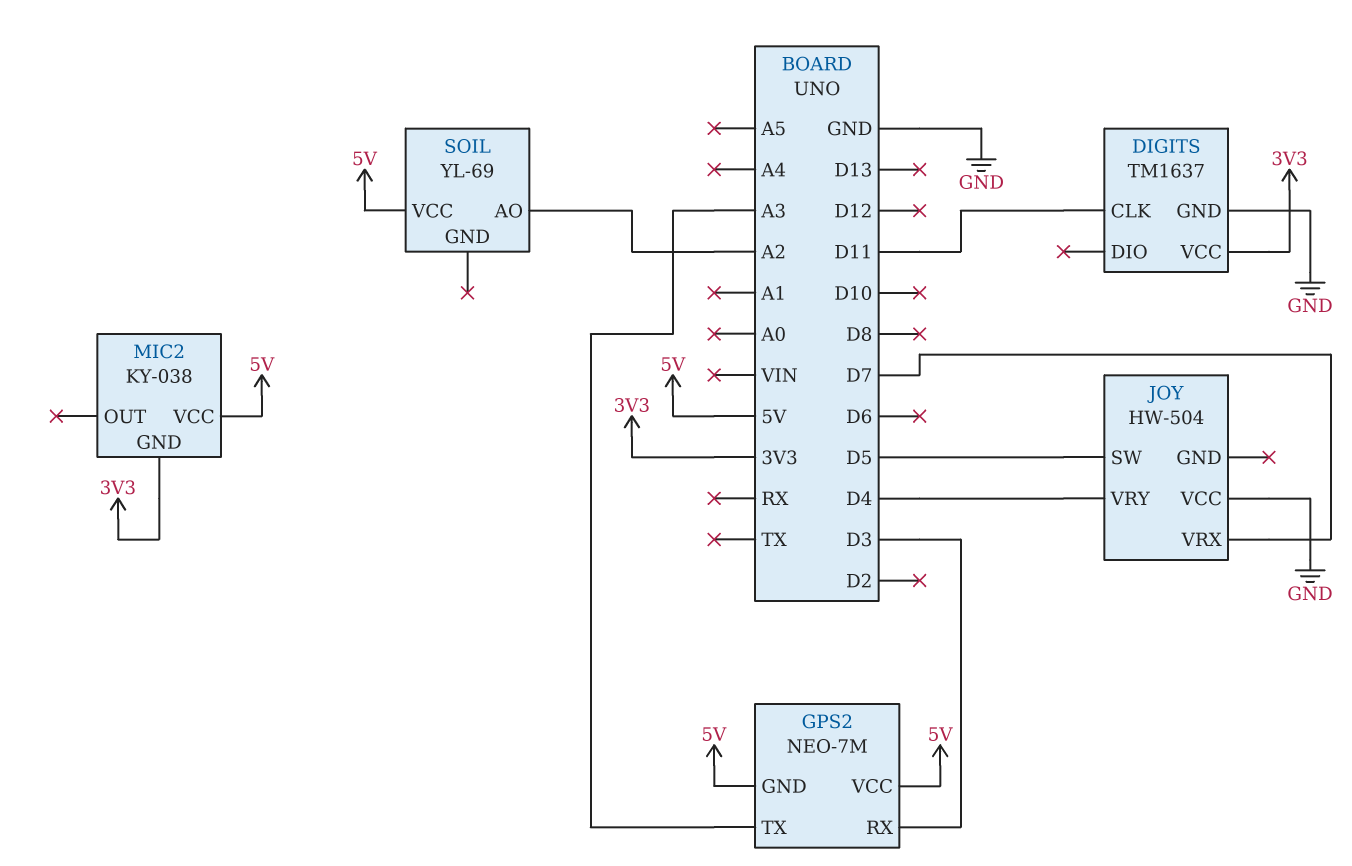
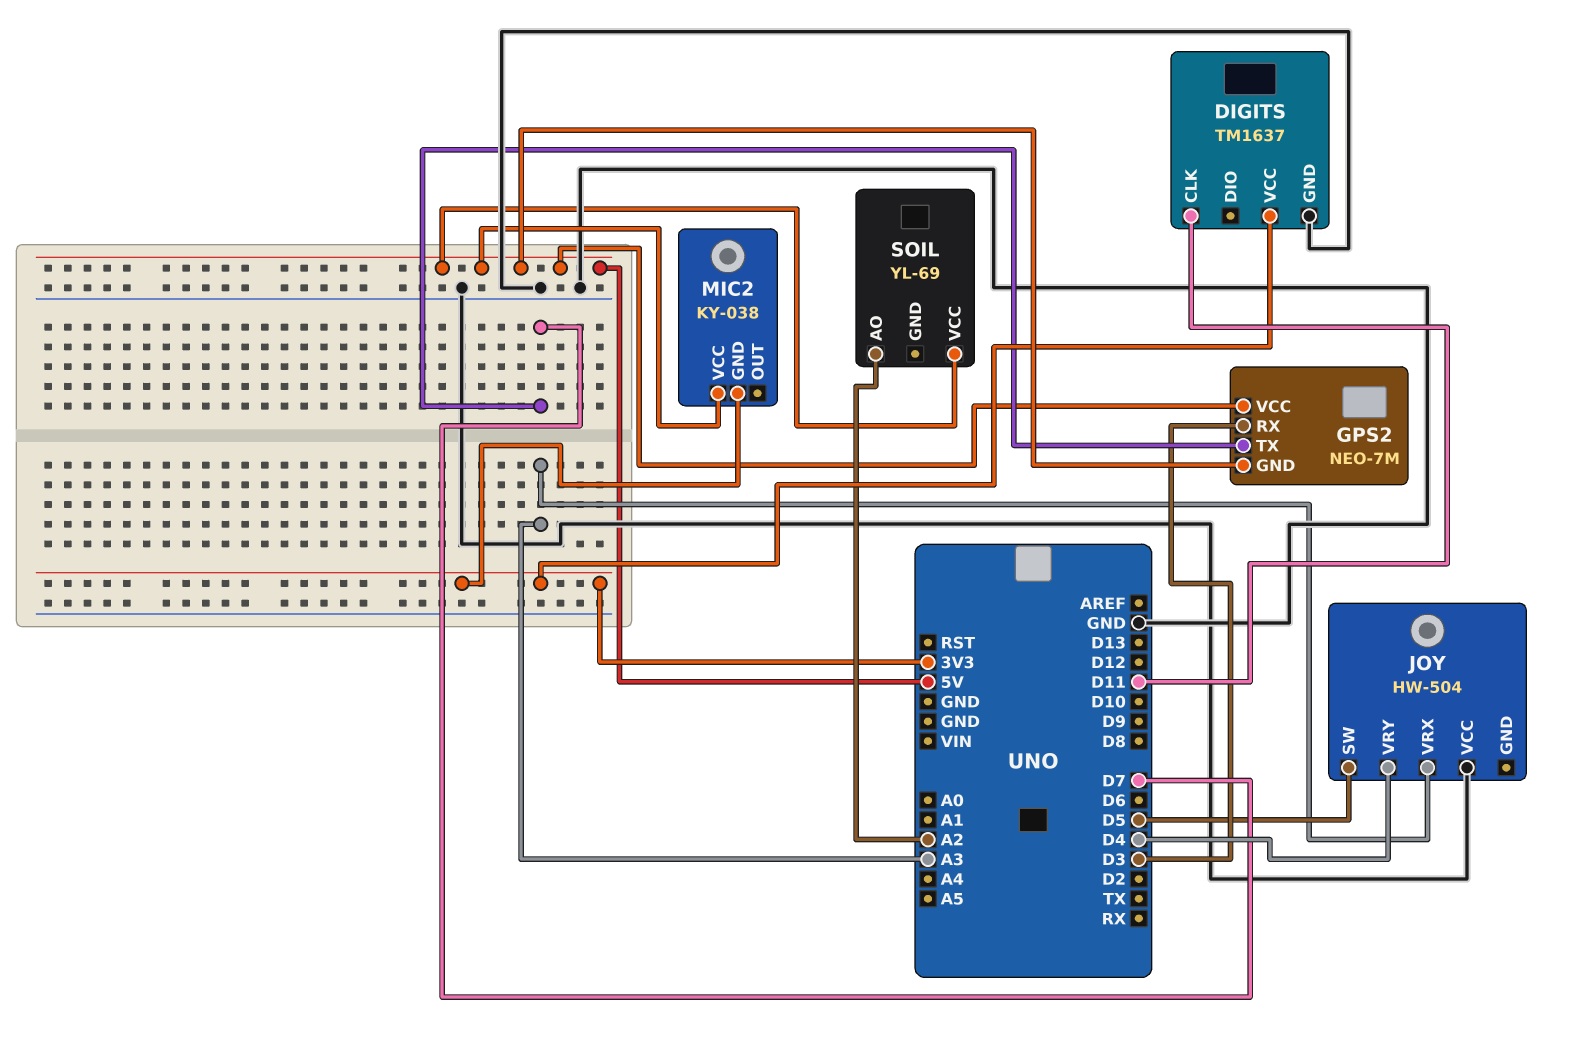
GPS2 pin TX: A3 -> D7
JOY pin VRX: D7 -> A3

